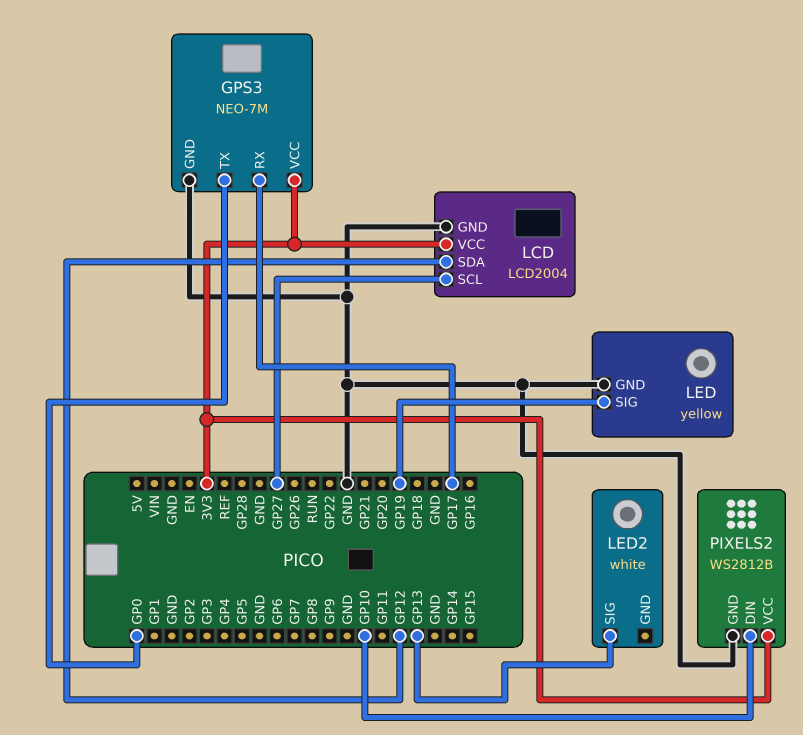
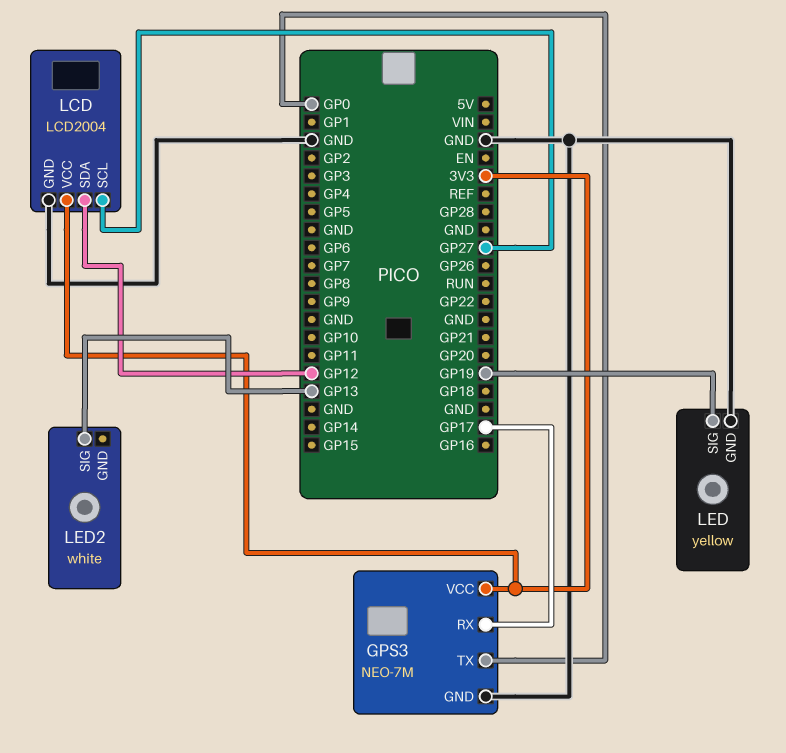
PIXELS2: WS2812B -> none
PIXELS2 pin DIN: GP10 -> none
PIXELS2 pin GND: GND -> none
PIXELS2 pin VCC: 3V3 -> none

